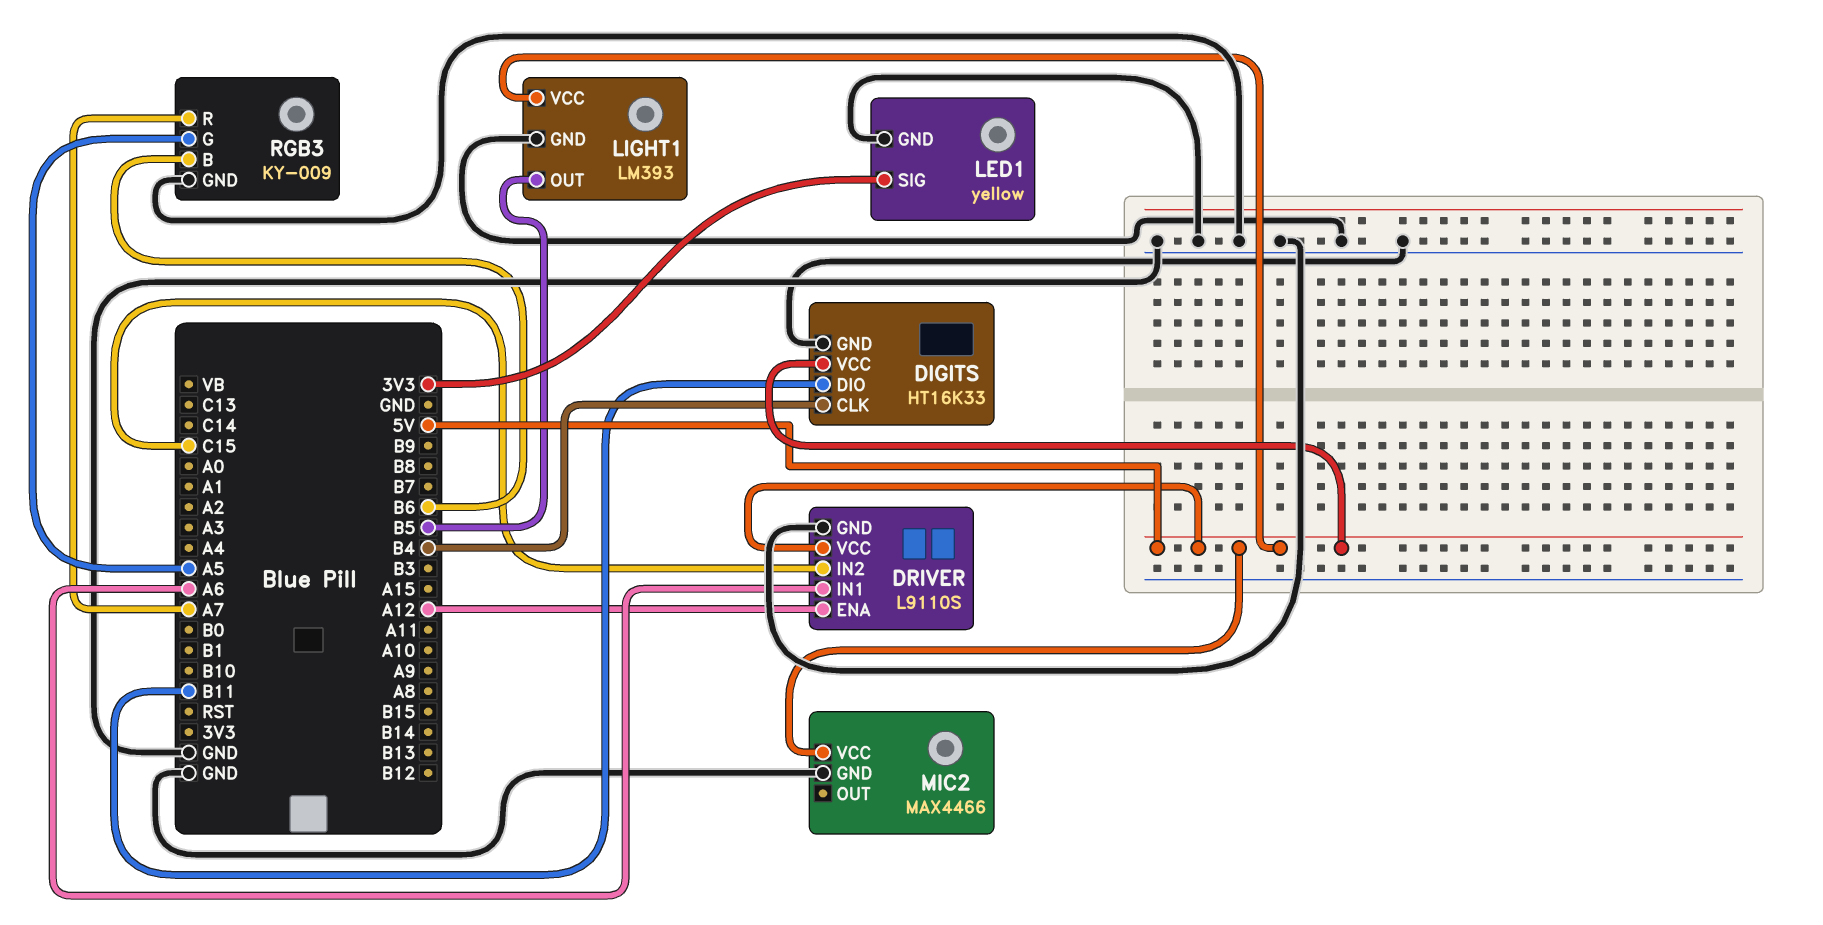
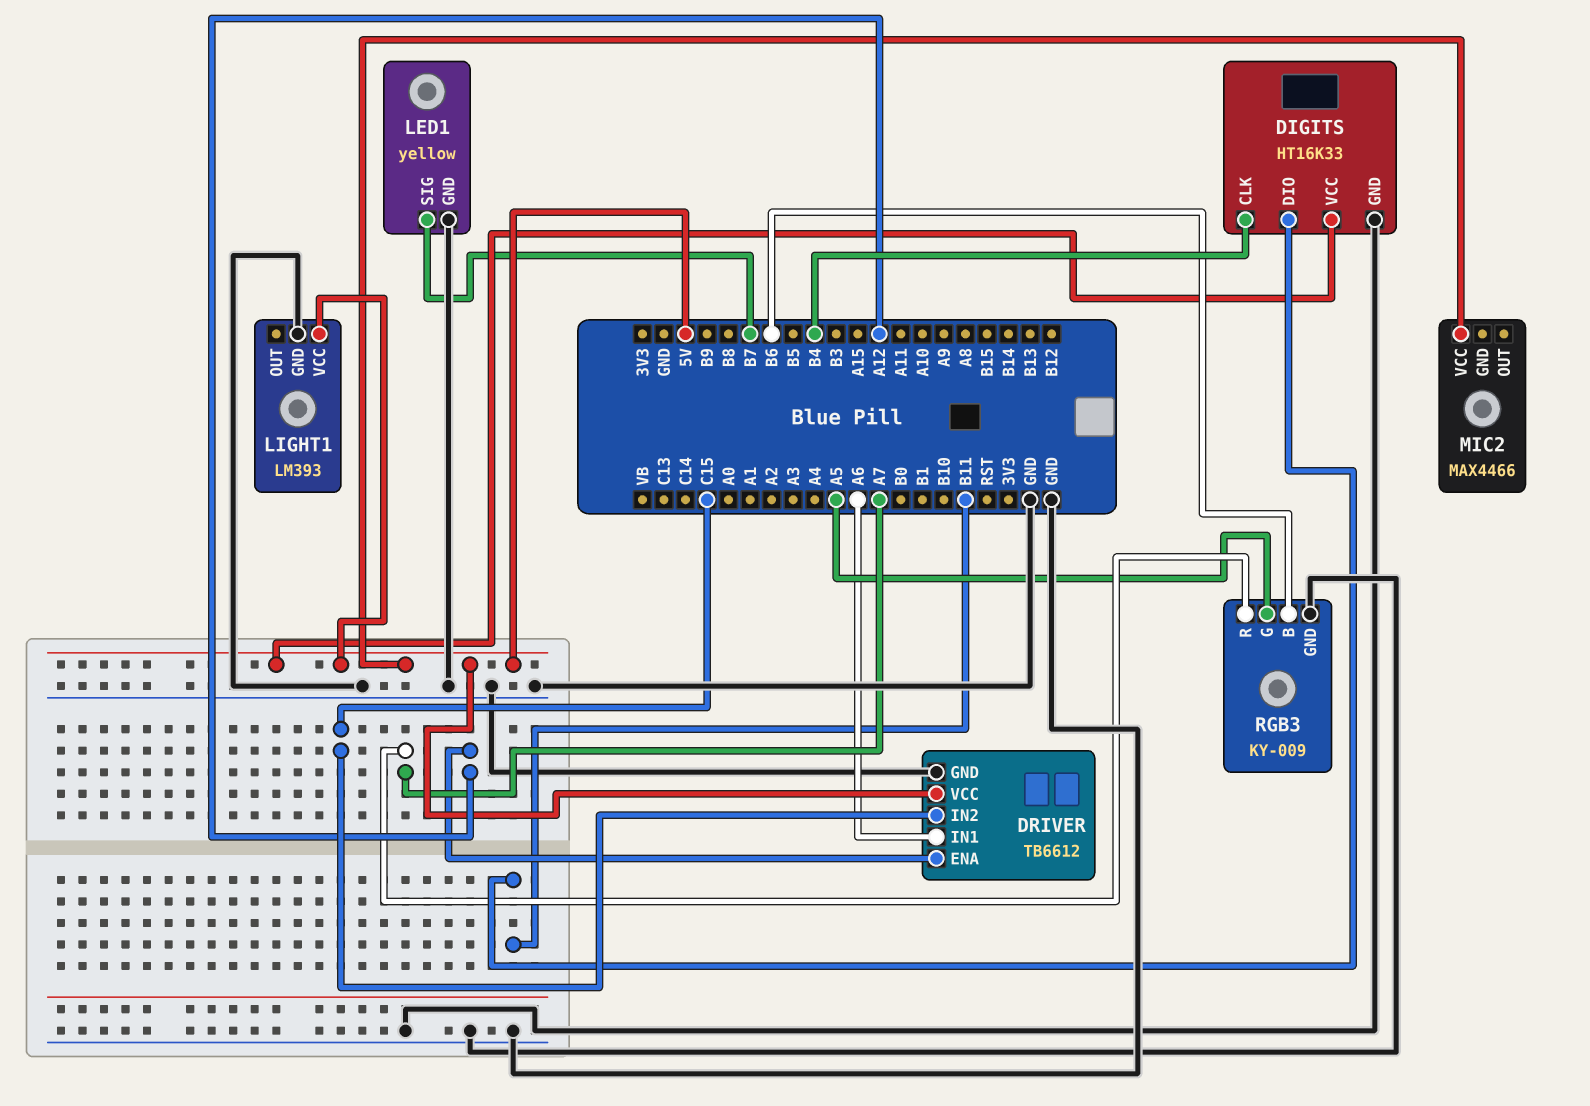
DRIVER: L9110S -> TB6612
LED1 pin SIG: 3V3 -> B7
LIGHT1 pin OUT: B5 -> none
MIC2 pin GND: GND -> none

